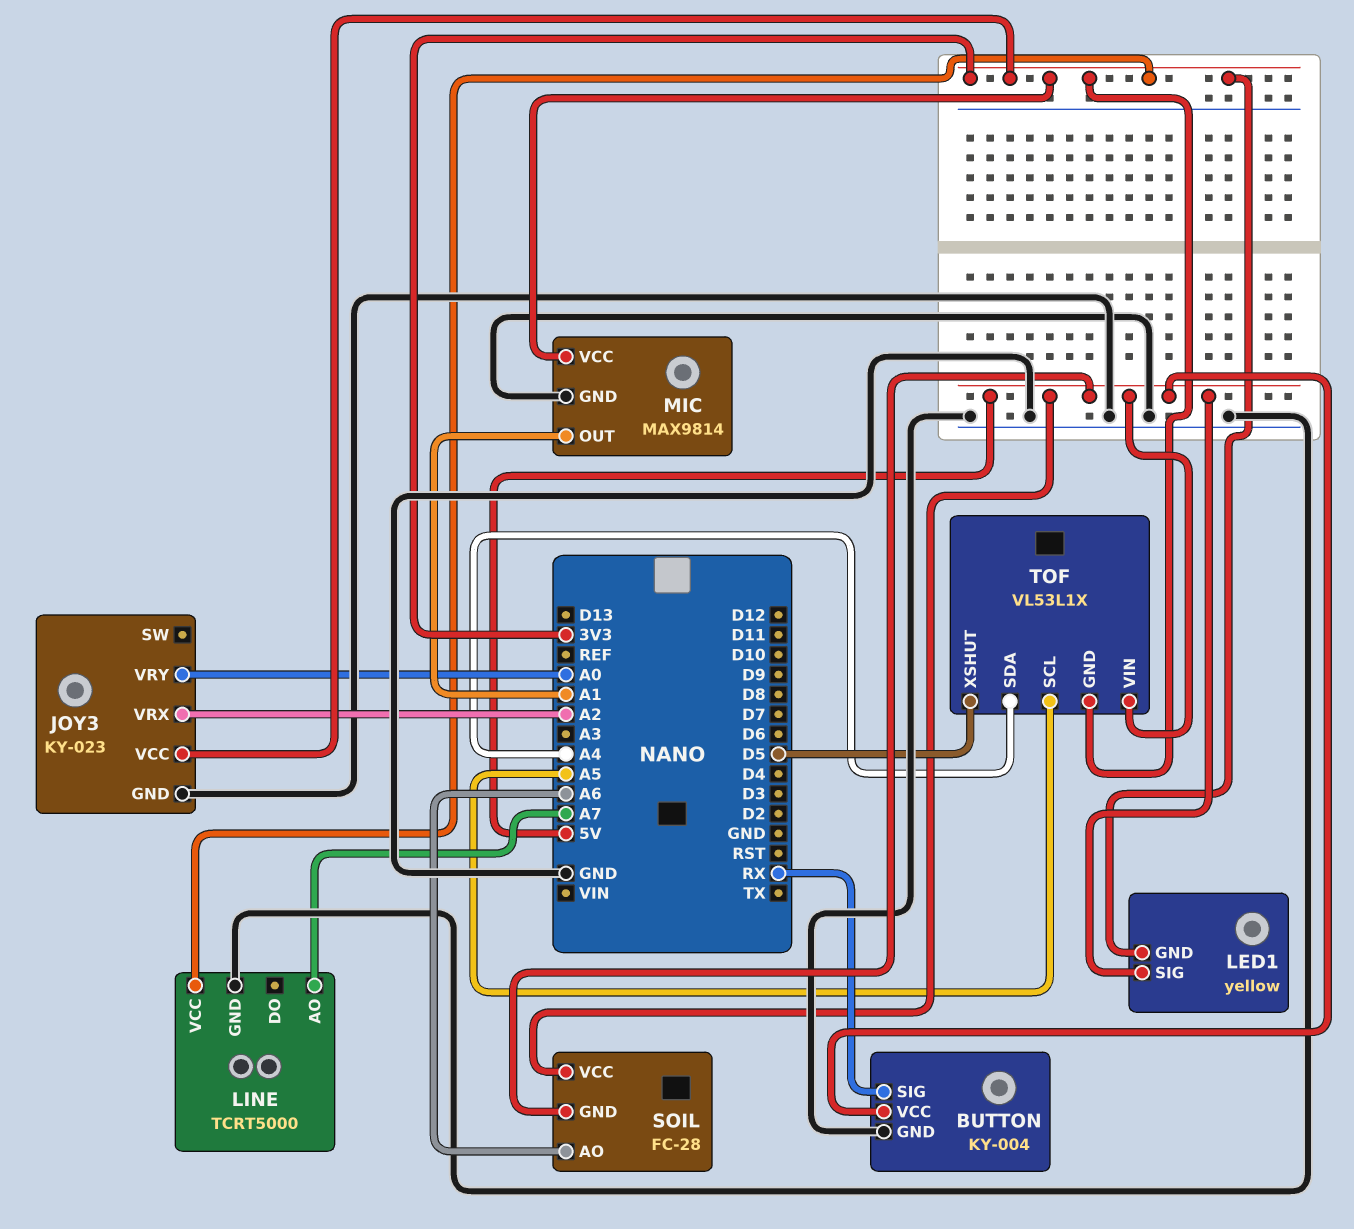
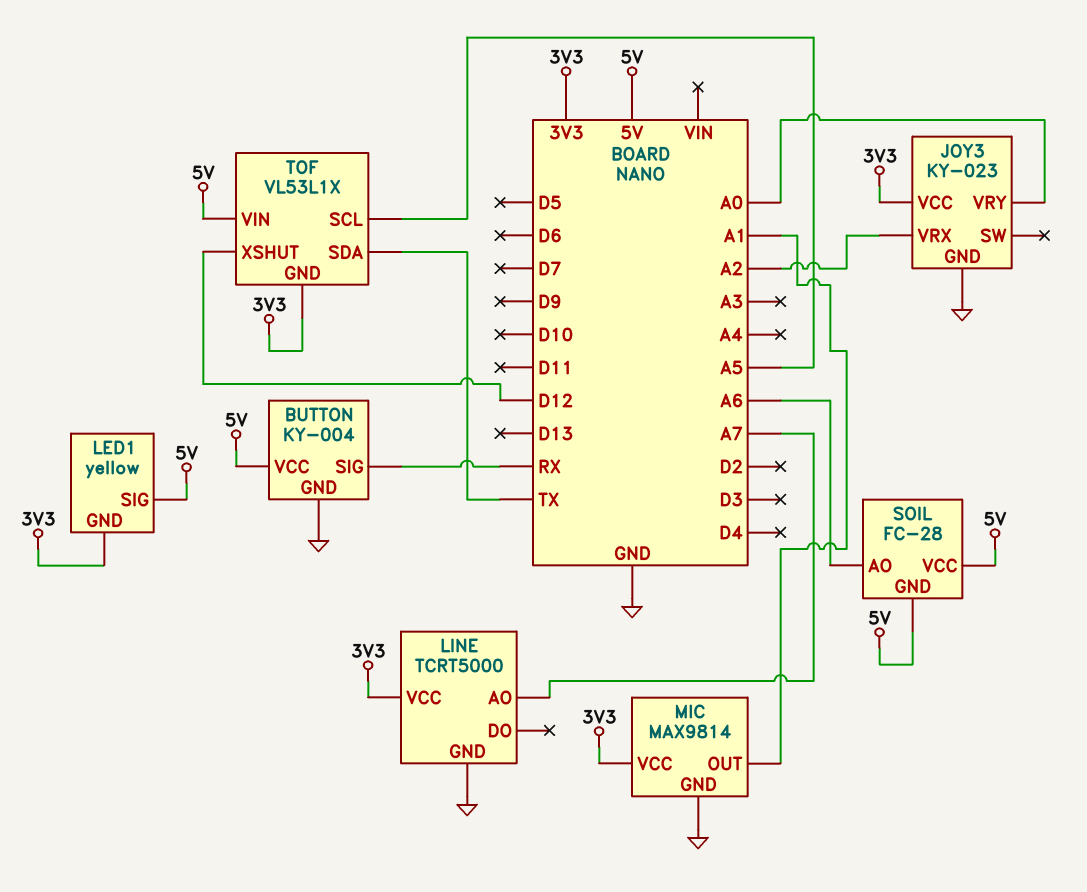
TOF pin SDA: A4 -> TX
TOF pin XSHUT: D5 -> D12

